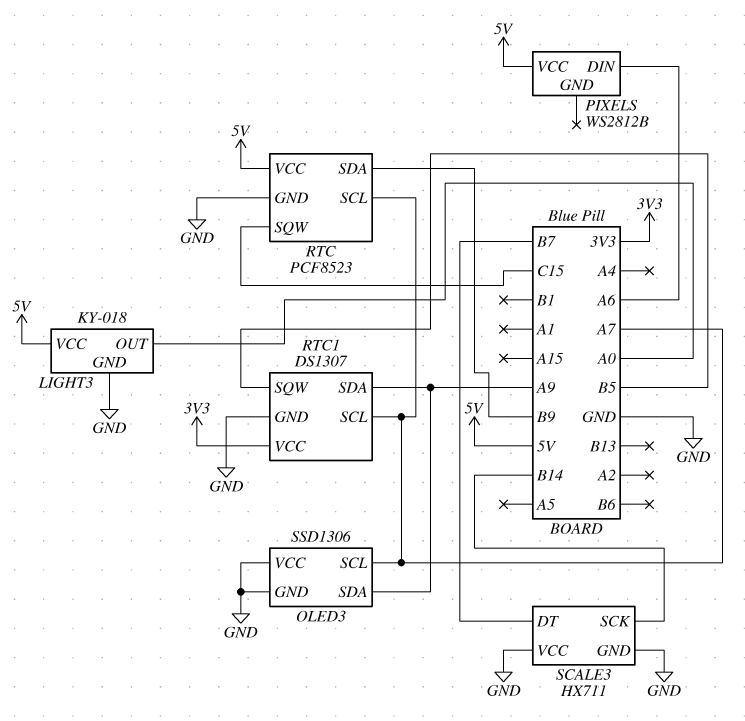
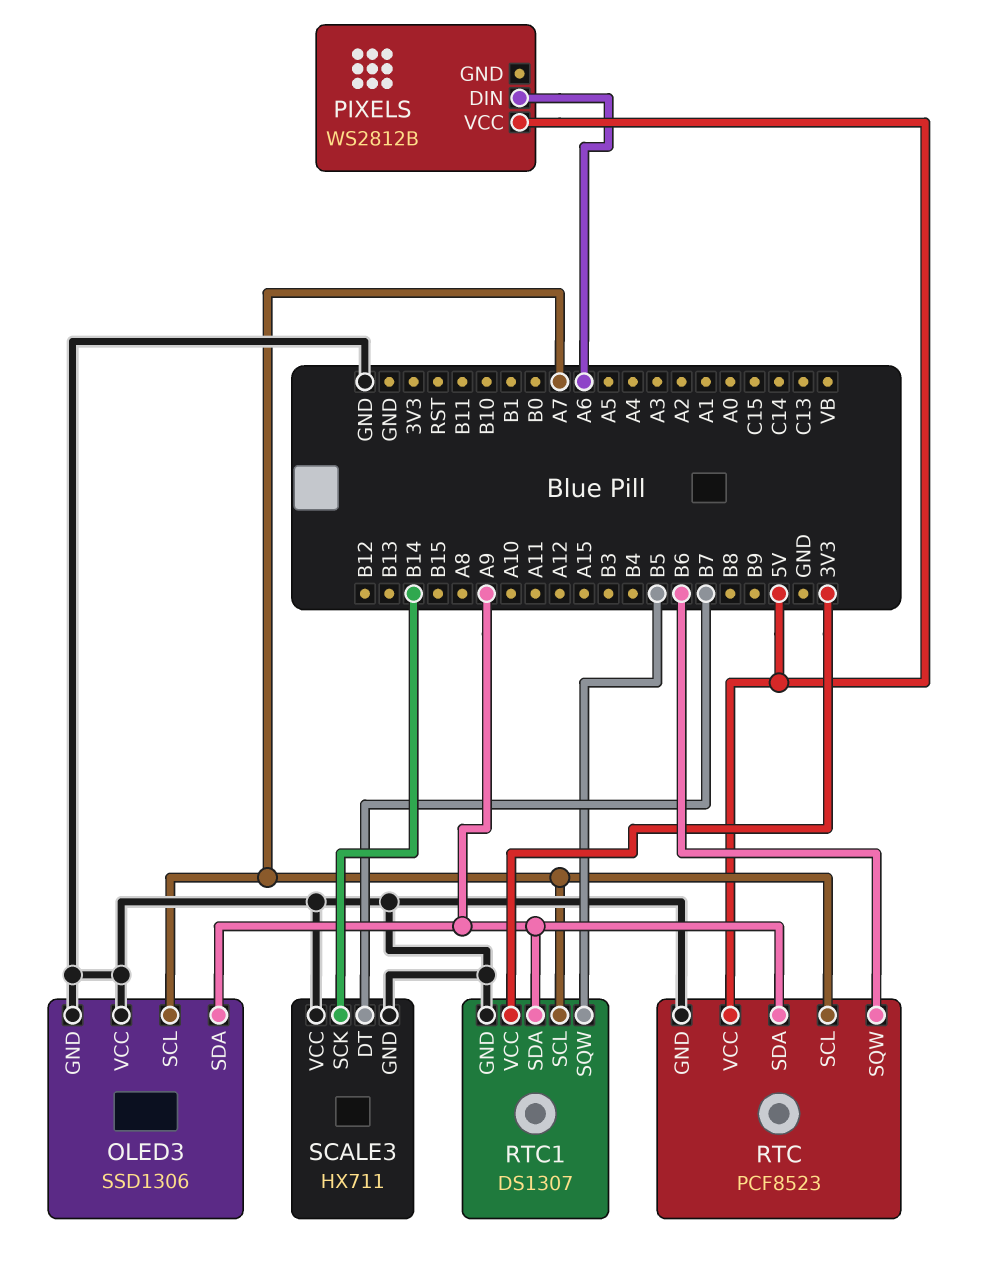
LIGHT3: KY-018 -> none
LIGHT3 pin GND: GND -> none
LIGHT3 pin OUT: A0 -> none
LIGHT3 pin VCC: 5V -> none
RTC pin SDA: B9 -> A9
RTC pin SQW: C15 -> B6

